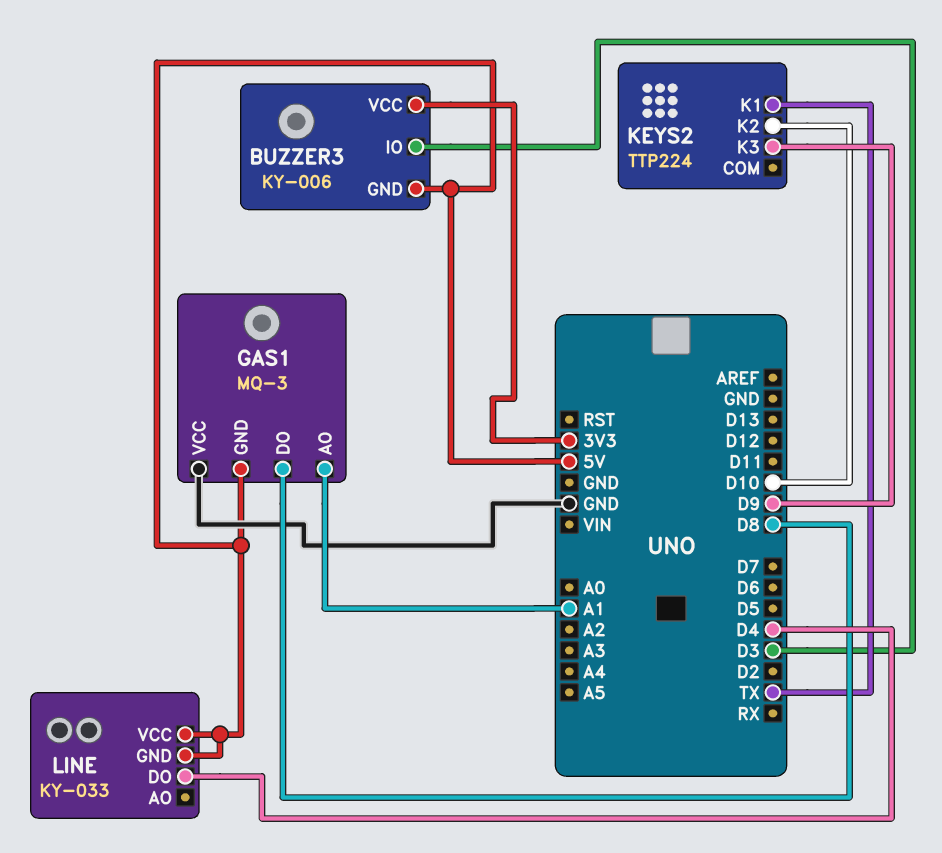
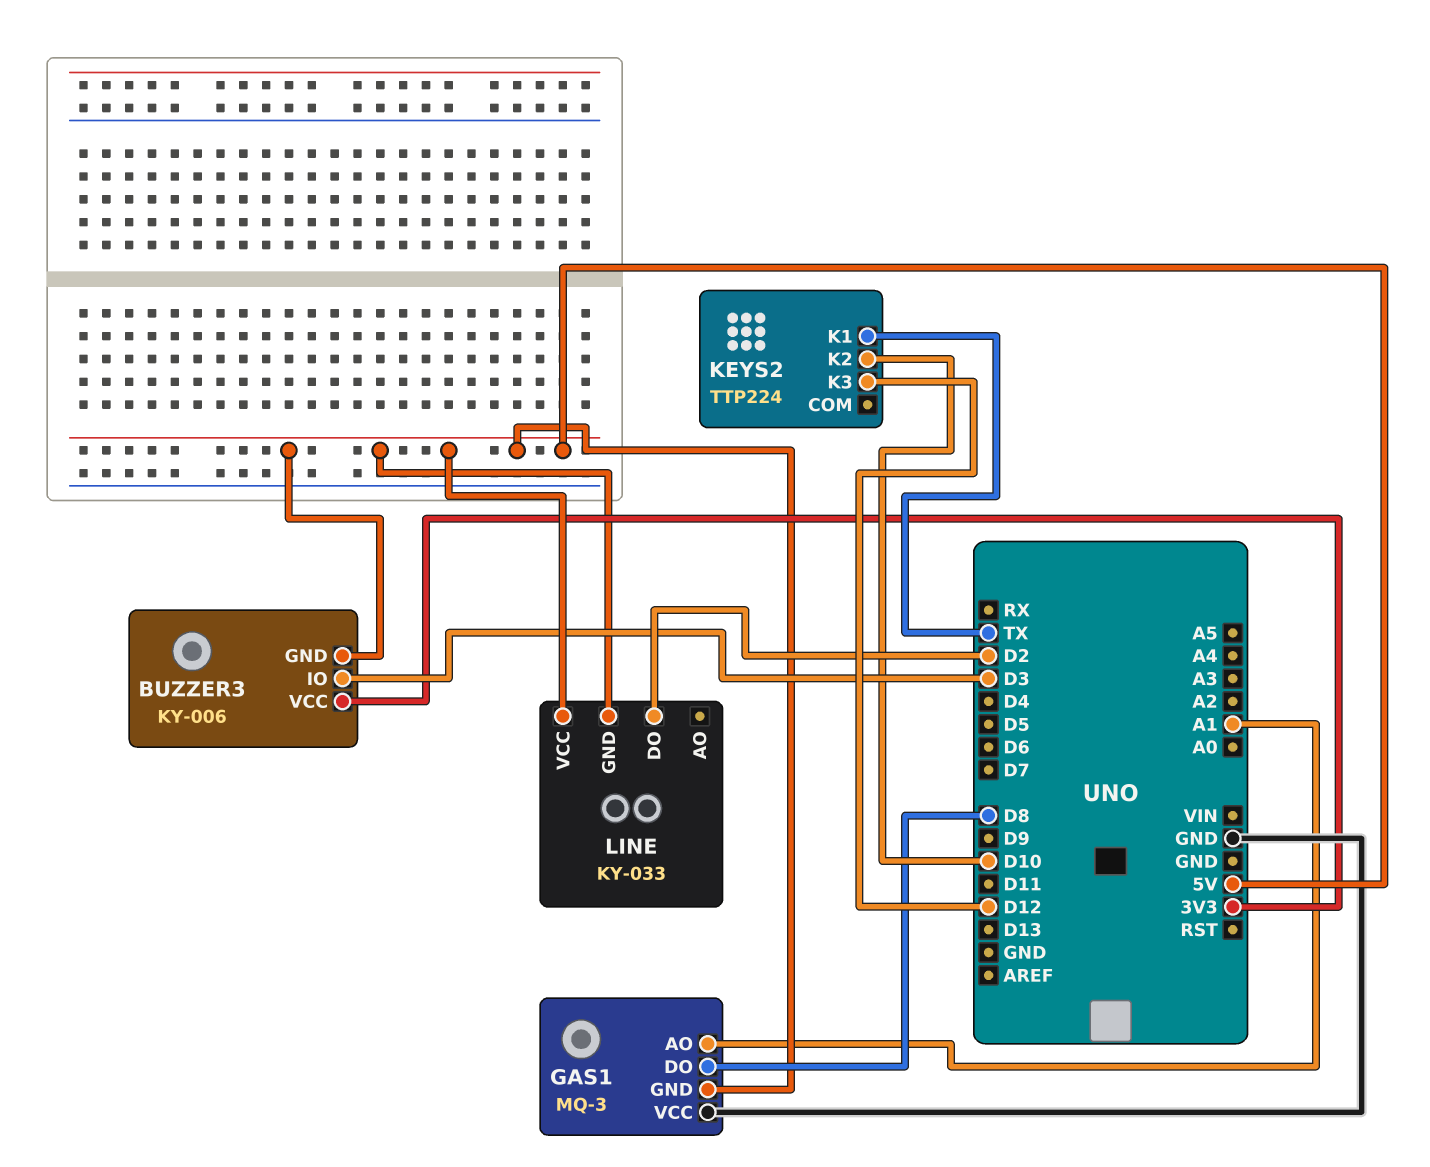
KEYS2 pin K3: D9 -> D12
LINE pin DO: D4 -> D2

